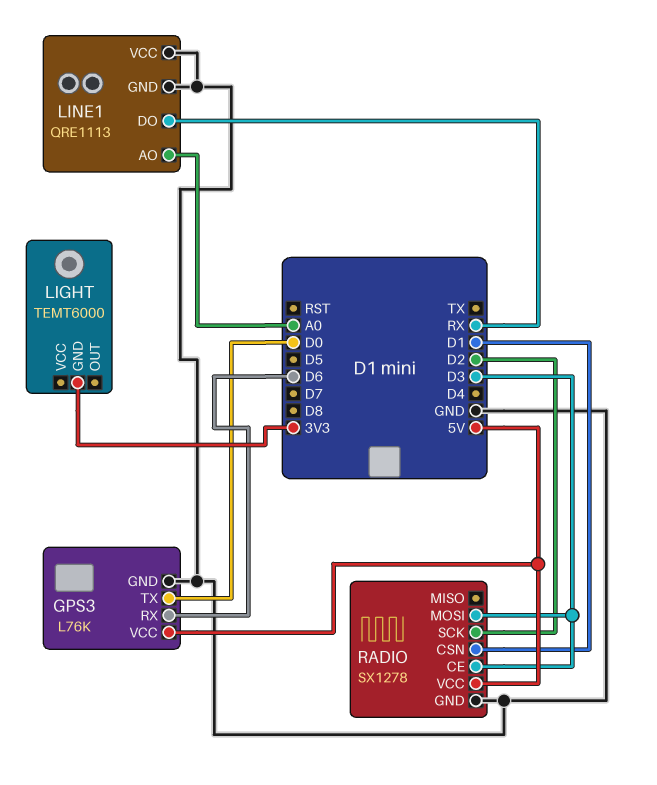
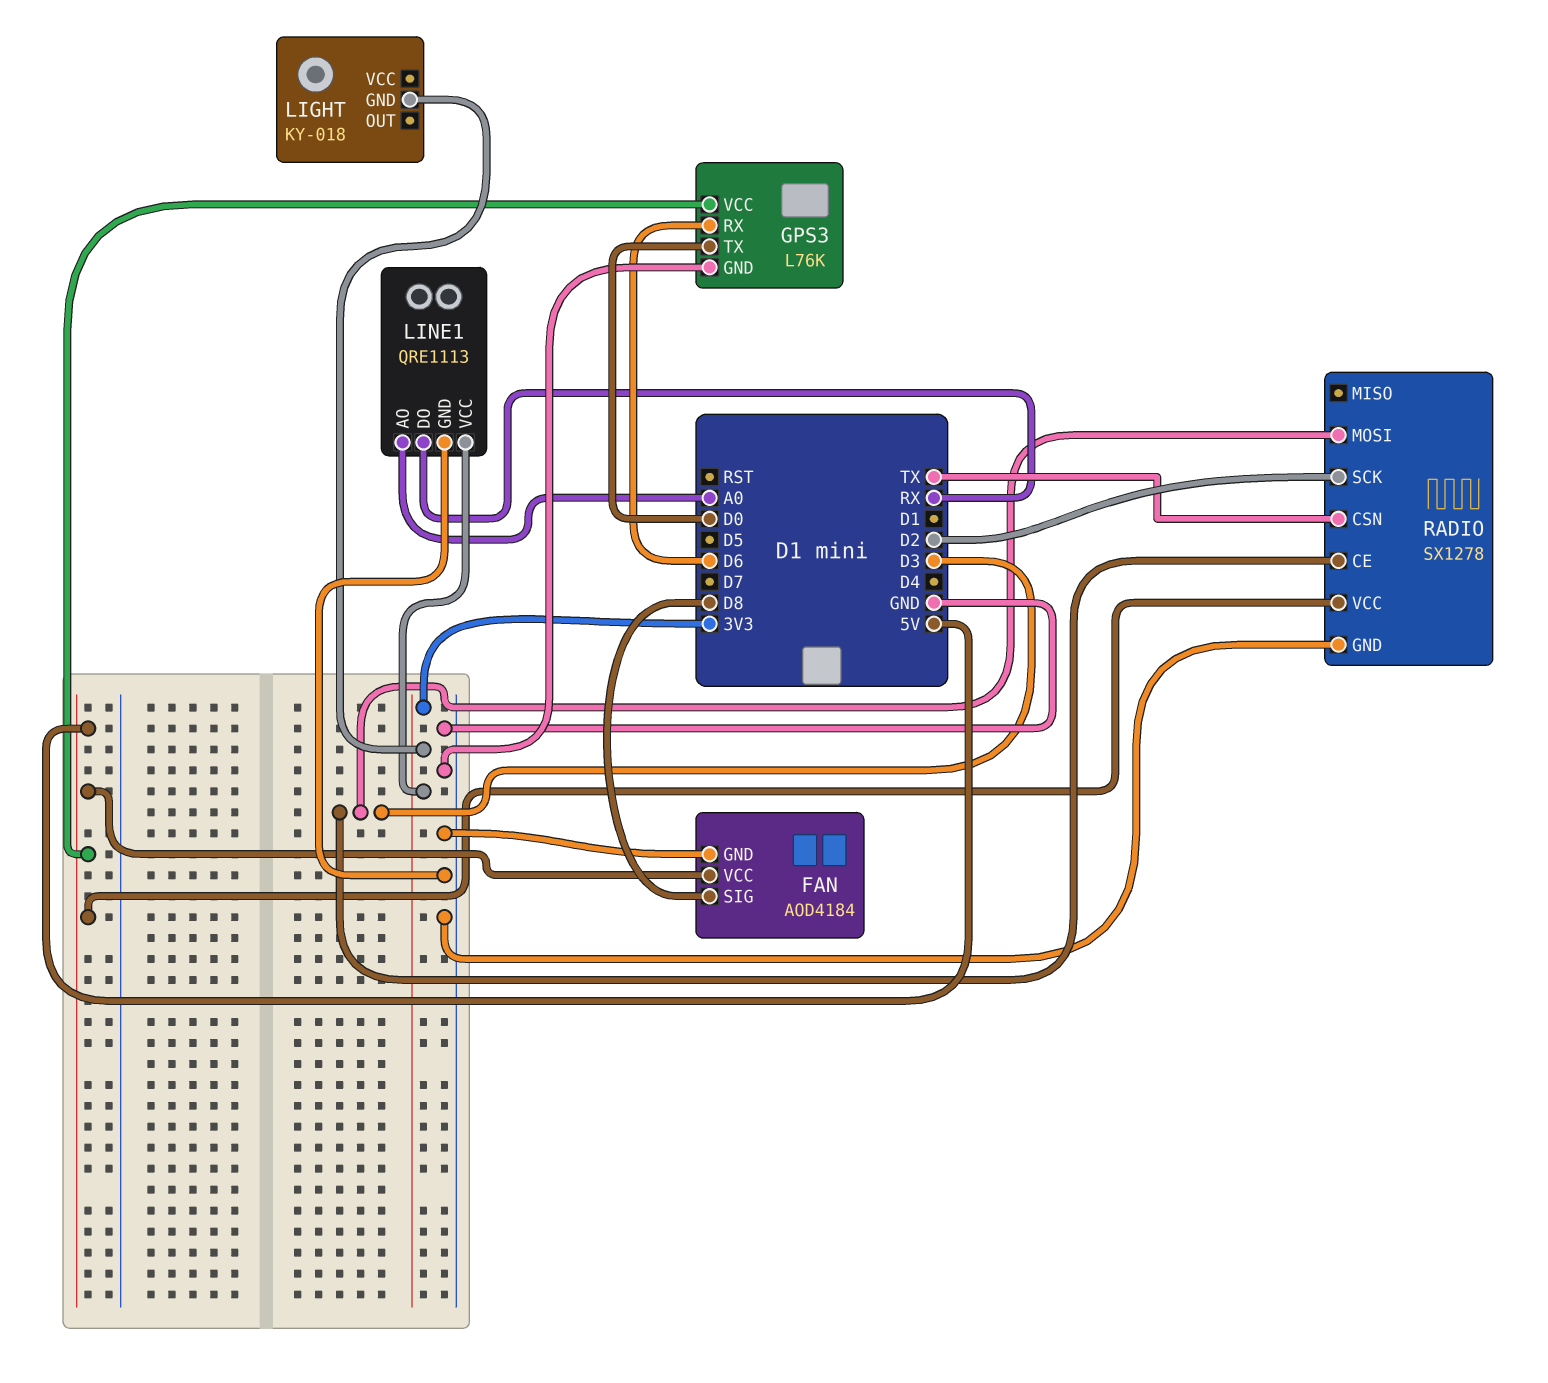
FAN: none -> AOD4184
FAN pin GND: none -> GND
FAN pin SIG: none -> D8
FAN pin VCC: none -> 5V
LIGHT: TEMT6000 -> KY-018
LINE1 pin VCC: GND -> 3V3
RADIO pin CSN: D1 -> TX

